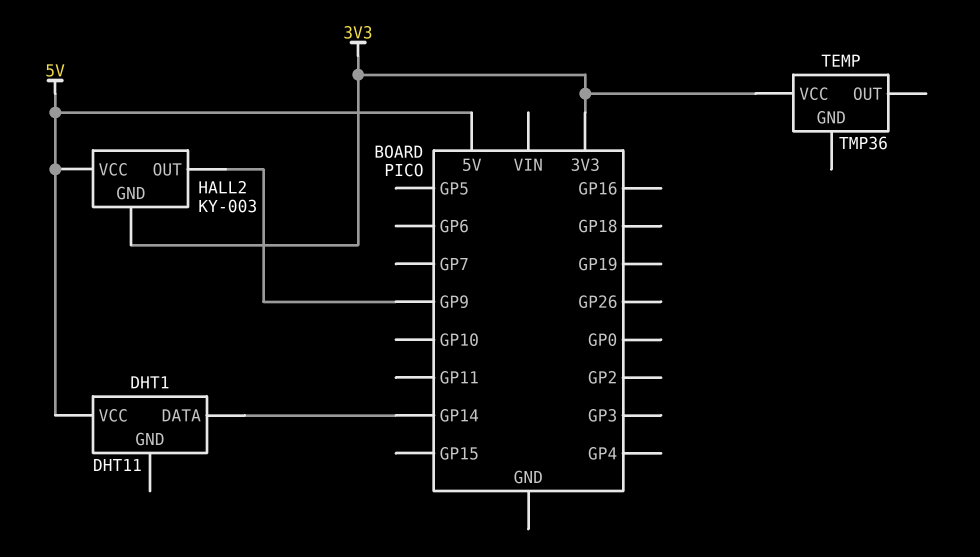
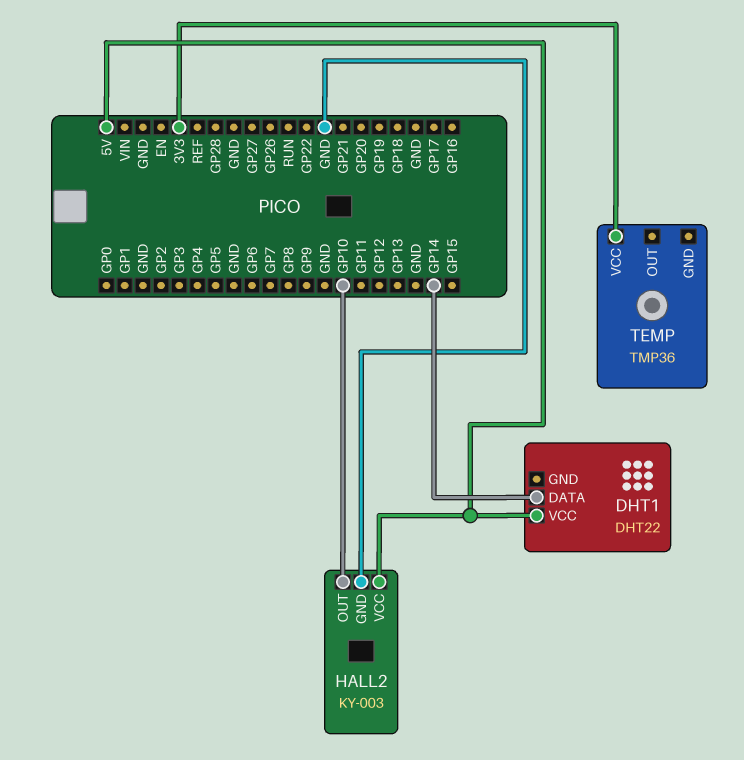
DHT1: DHT11 -> DHT22
HALL2 pin GND: 3V3 -> GND
HALL2 pin OUT: GP9 -> GP10

